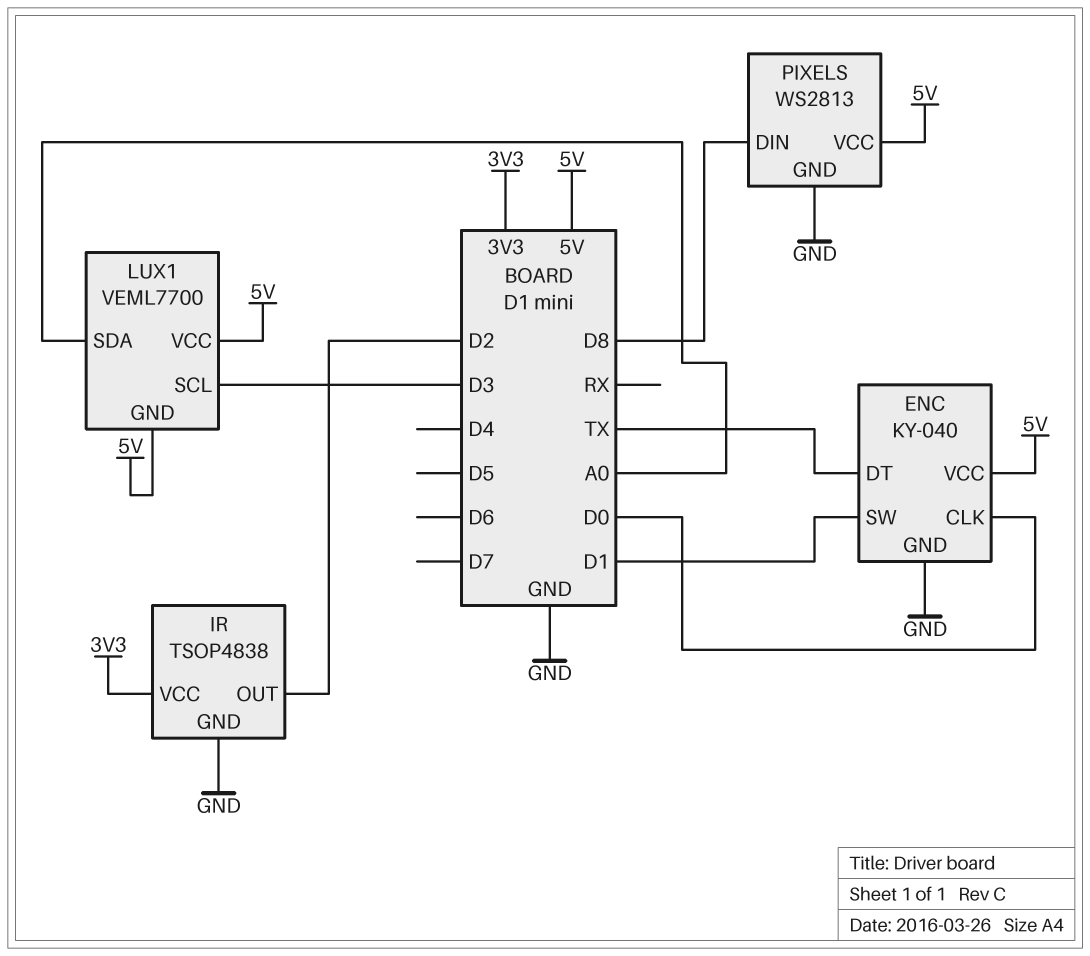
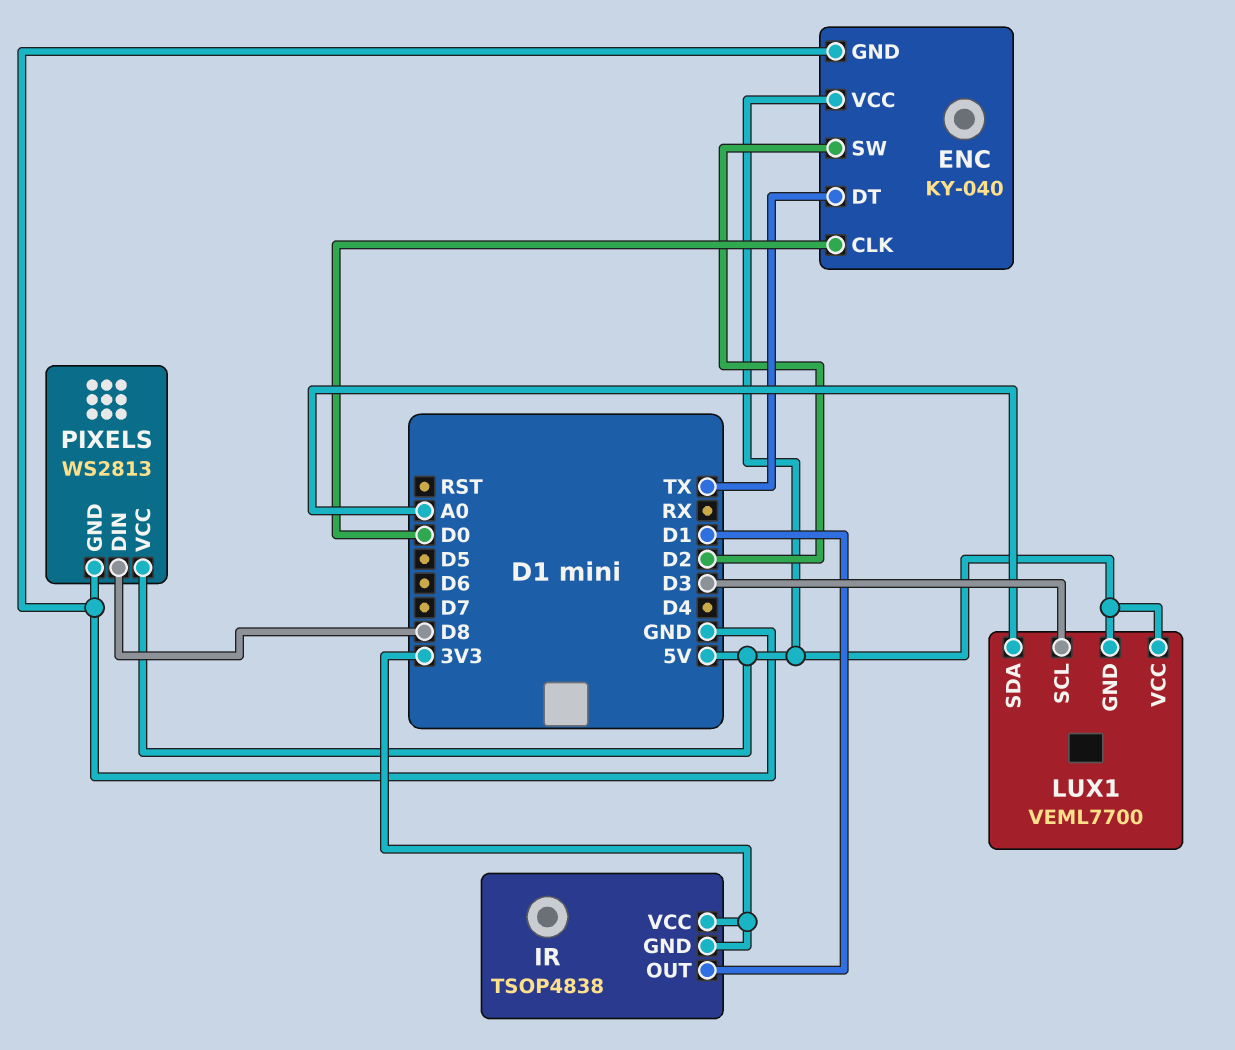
ENC pin SW: D1 -> D2
IR pin GND: GND -> 3V3
IR pin OUT: D2 -> D1

